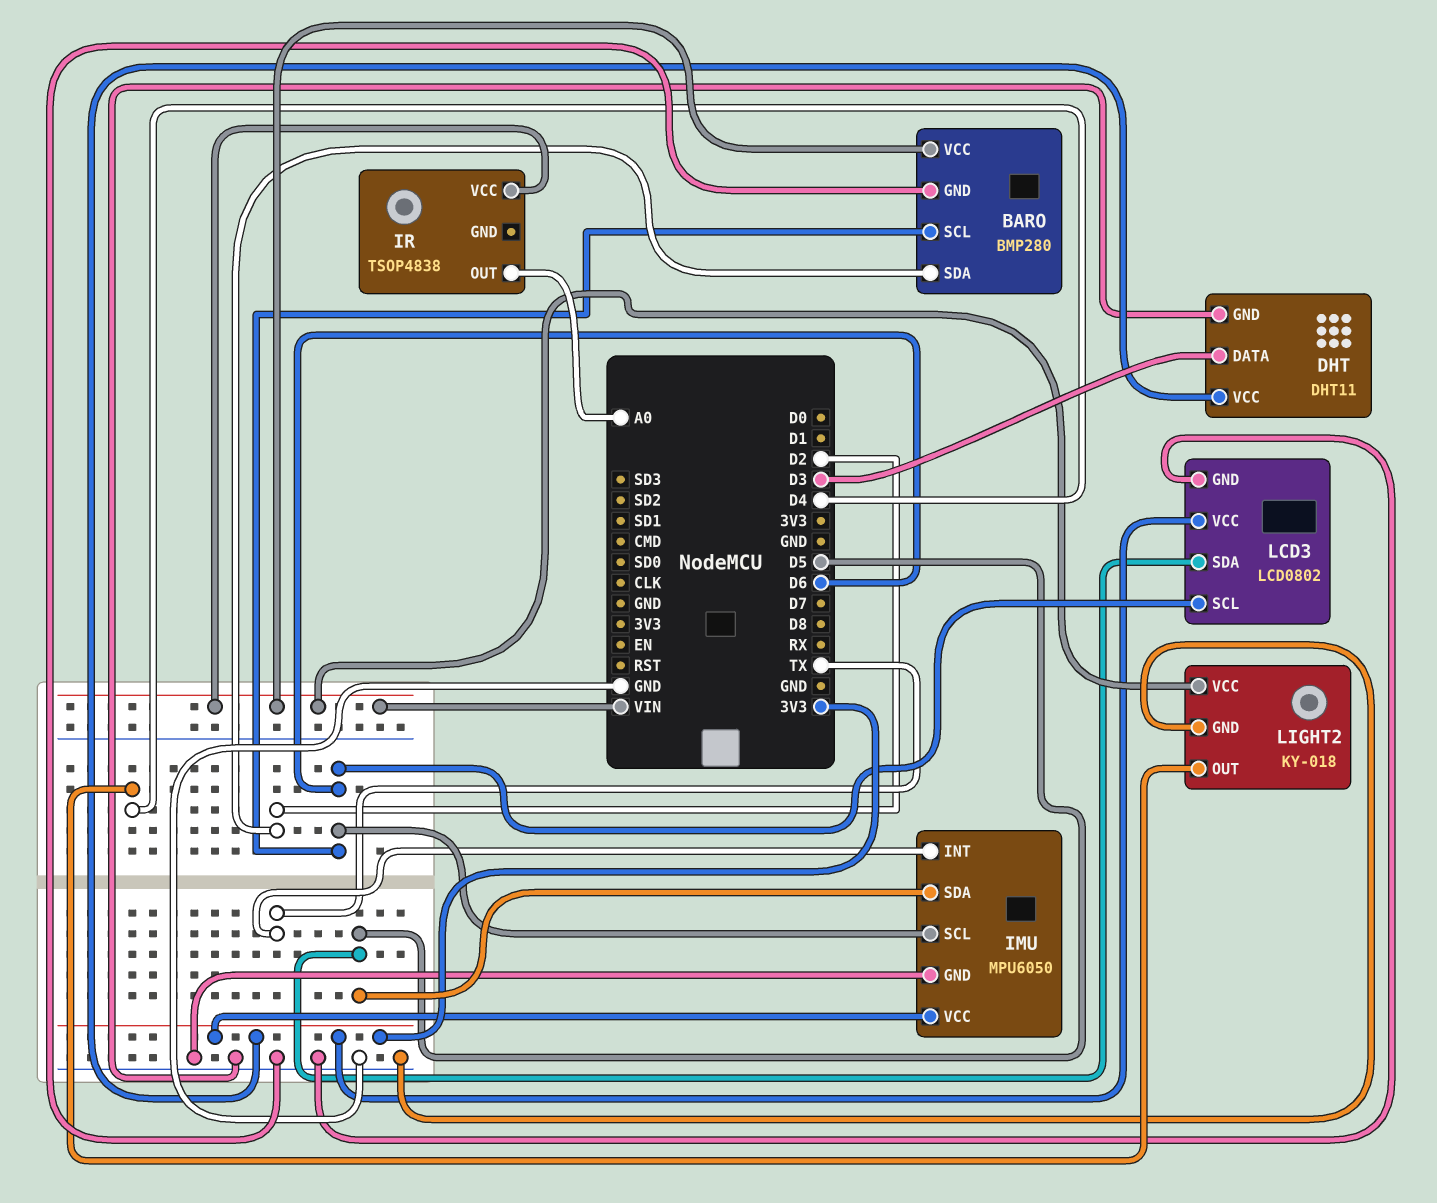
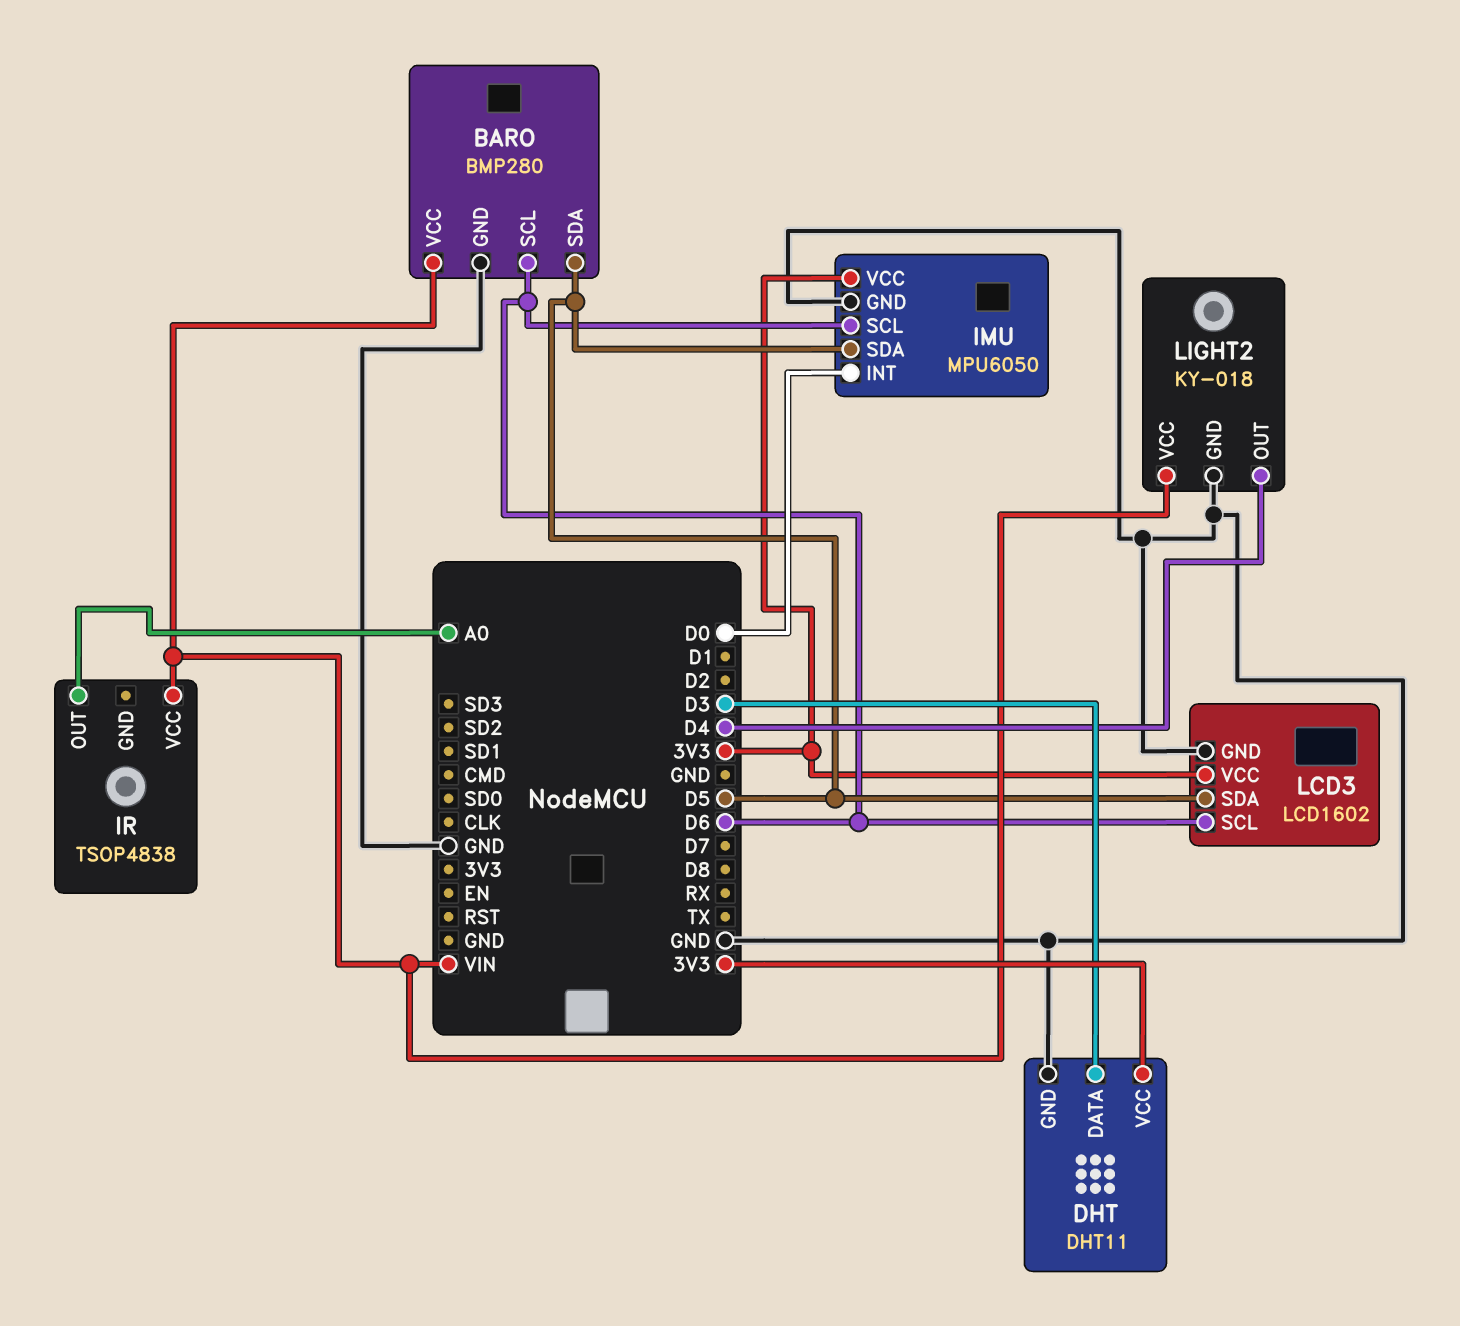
BARO pin SDA: D2 -> D5
IMU pin INT: TX -> D0
LCD3: LCD0802 -> LCD1602

